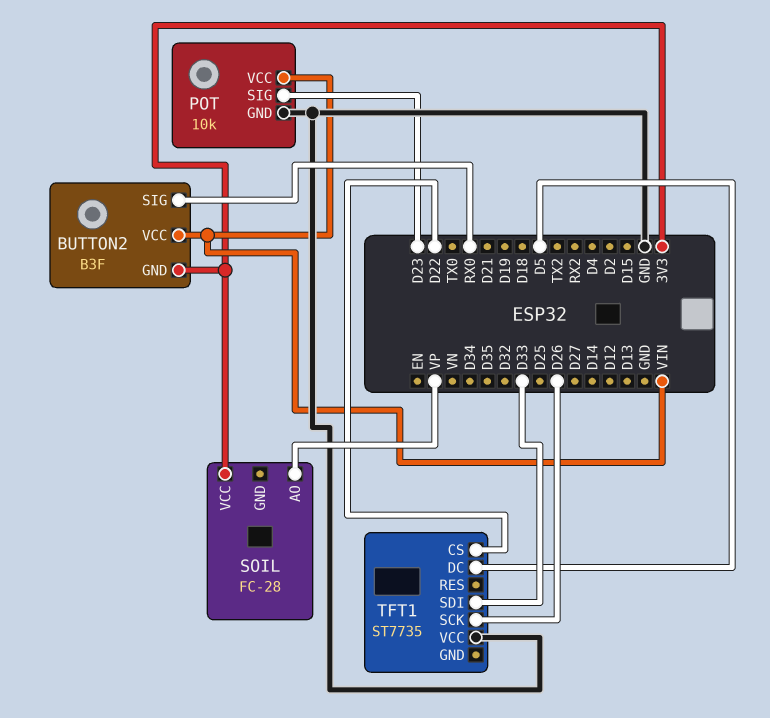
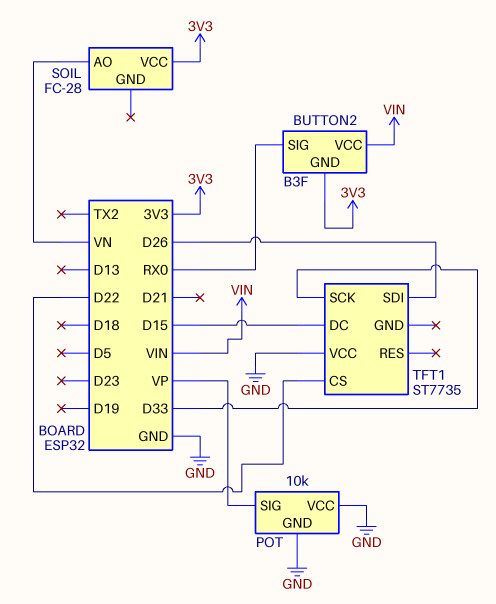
POT pin SIG: D23 -> VP
POT pin VCC: VIN -> GND
SOIL pin AO: VP -> VN
TFT1 pin DC: D5 -> D15
TFT1 pin SCK: D26 -> D33
TFT1 pin SDI: D33 -> D26

